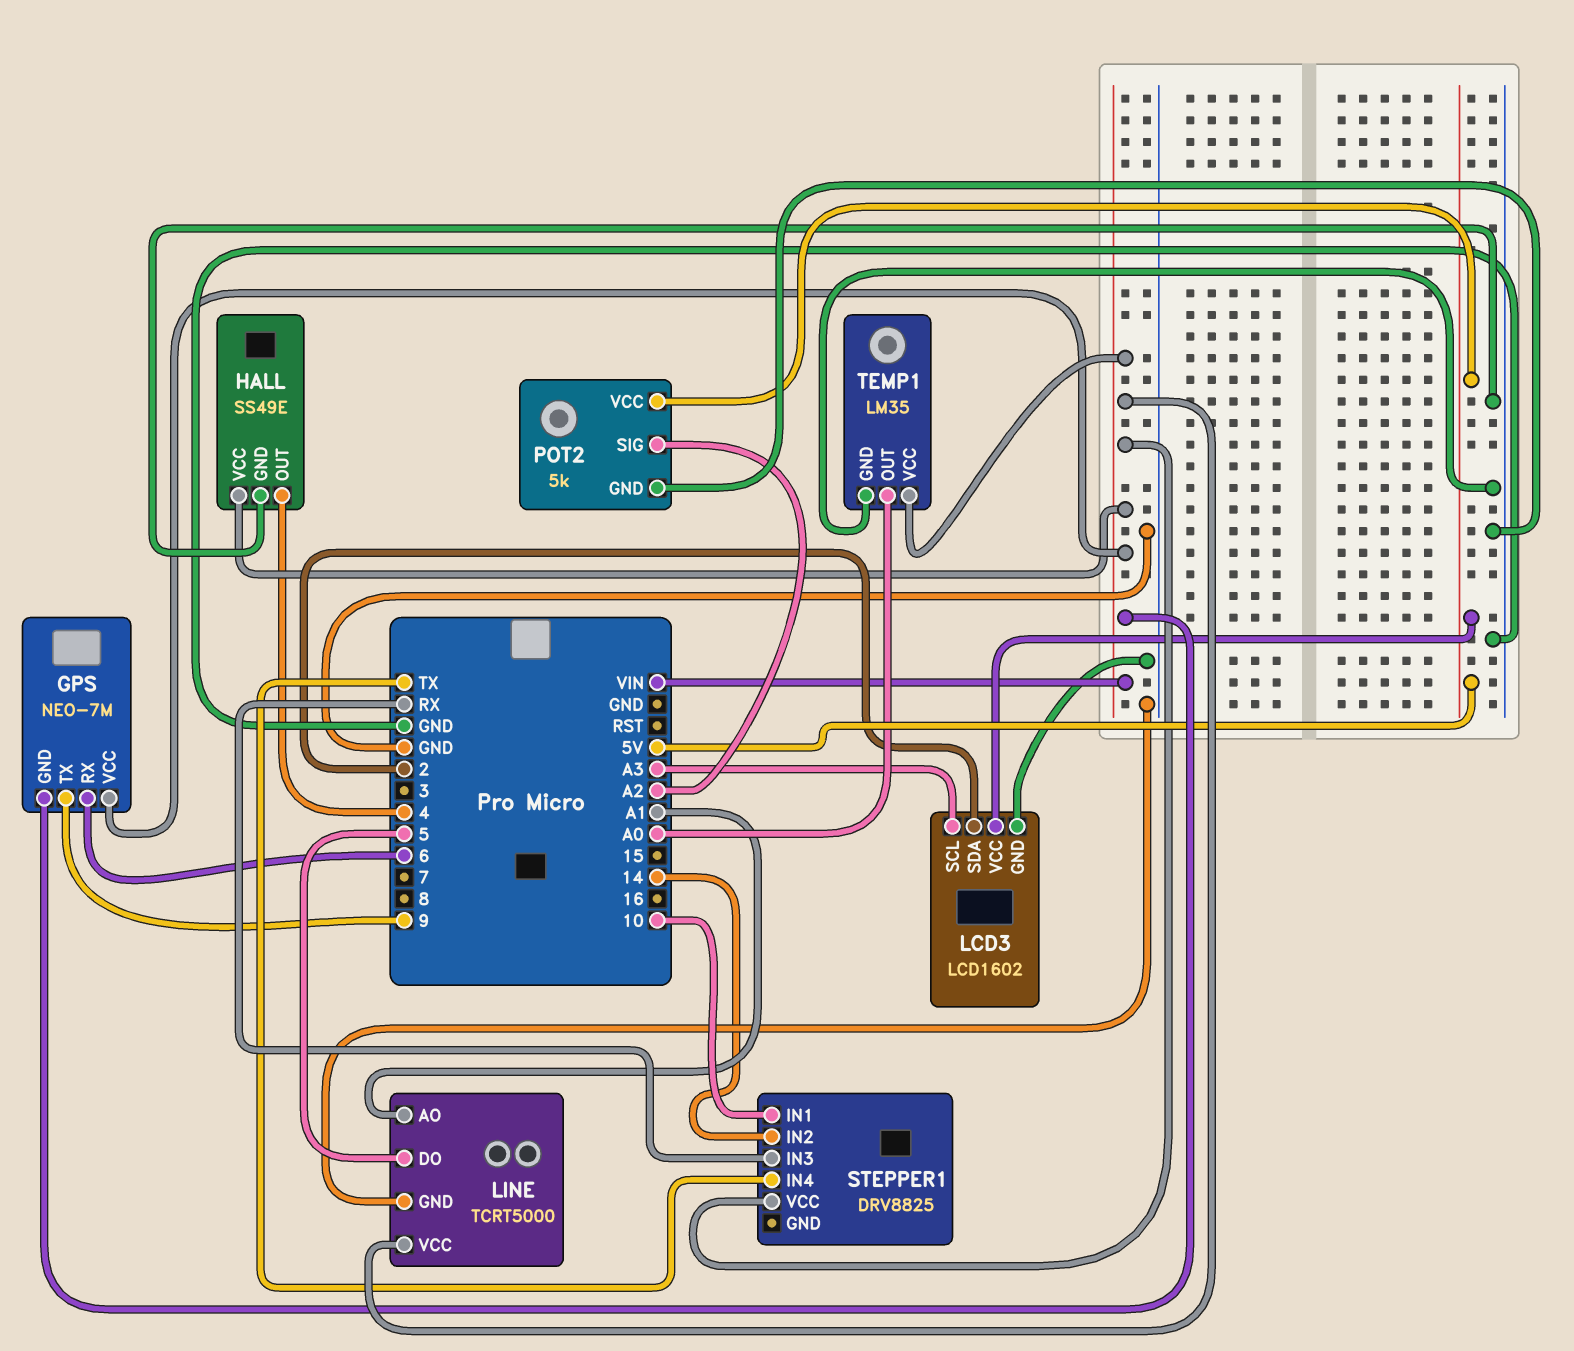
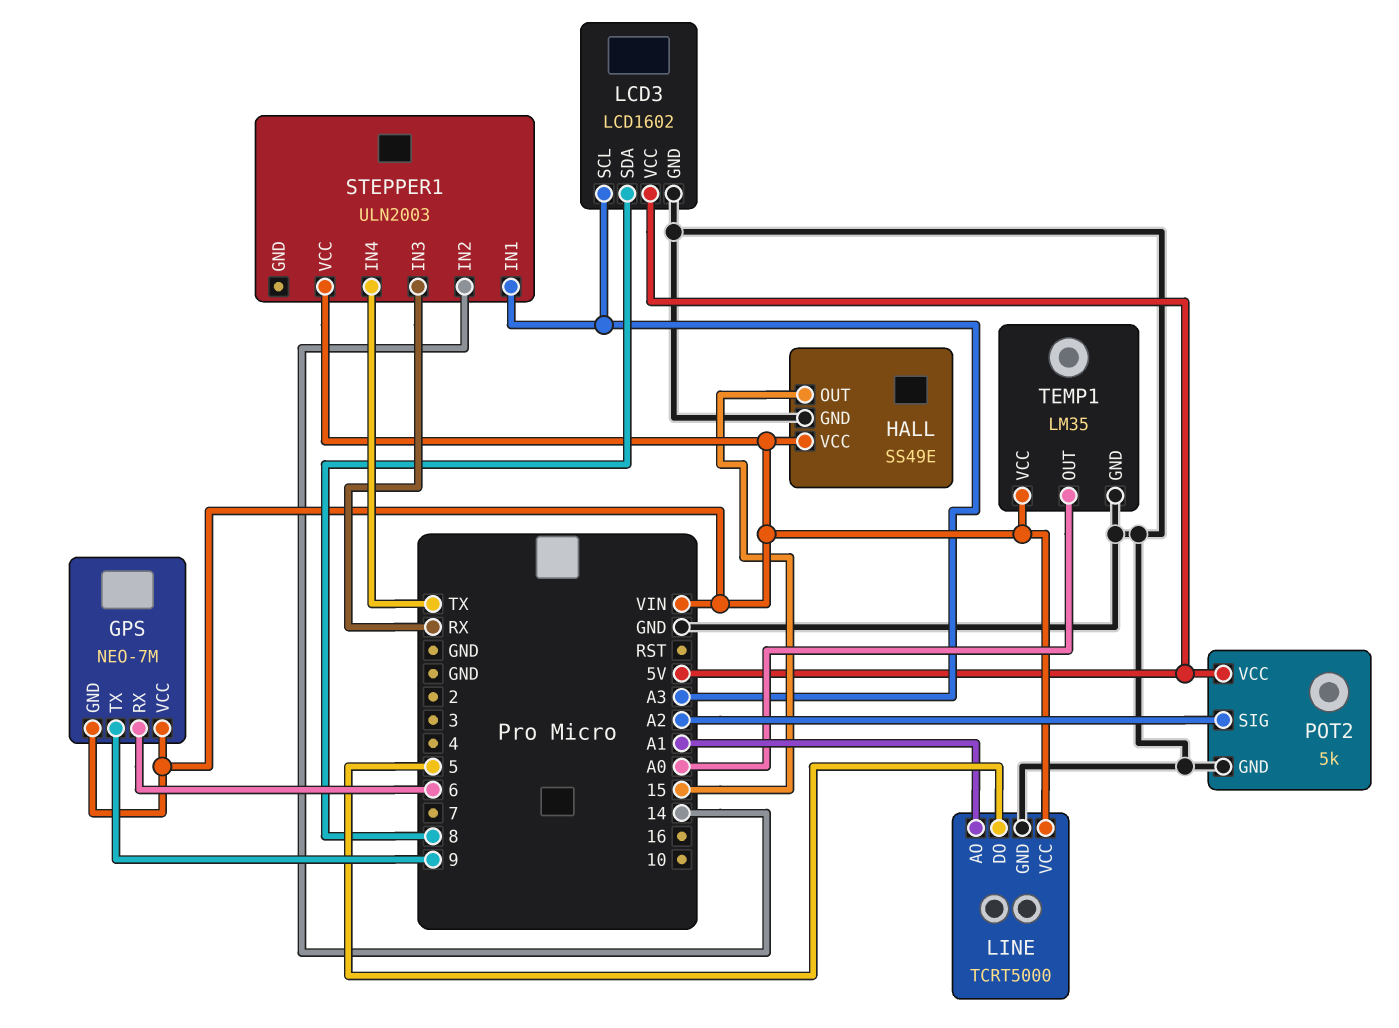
HALL pin OUT: 4 -> 15
LCD3 pin SDA: 2 -> 8
STEPPER1: DRV8825 -> ULN2003
STEPPER1 pin IN1: 10 -> A3

